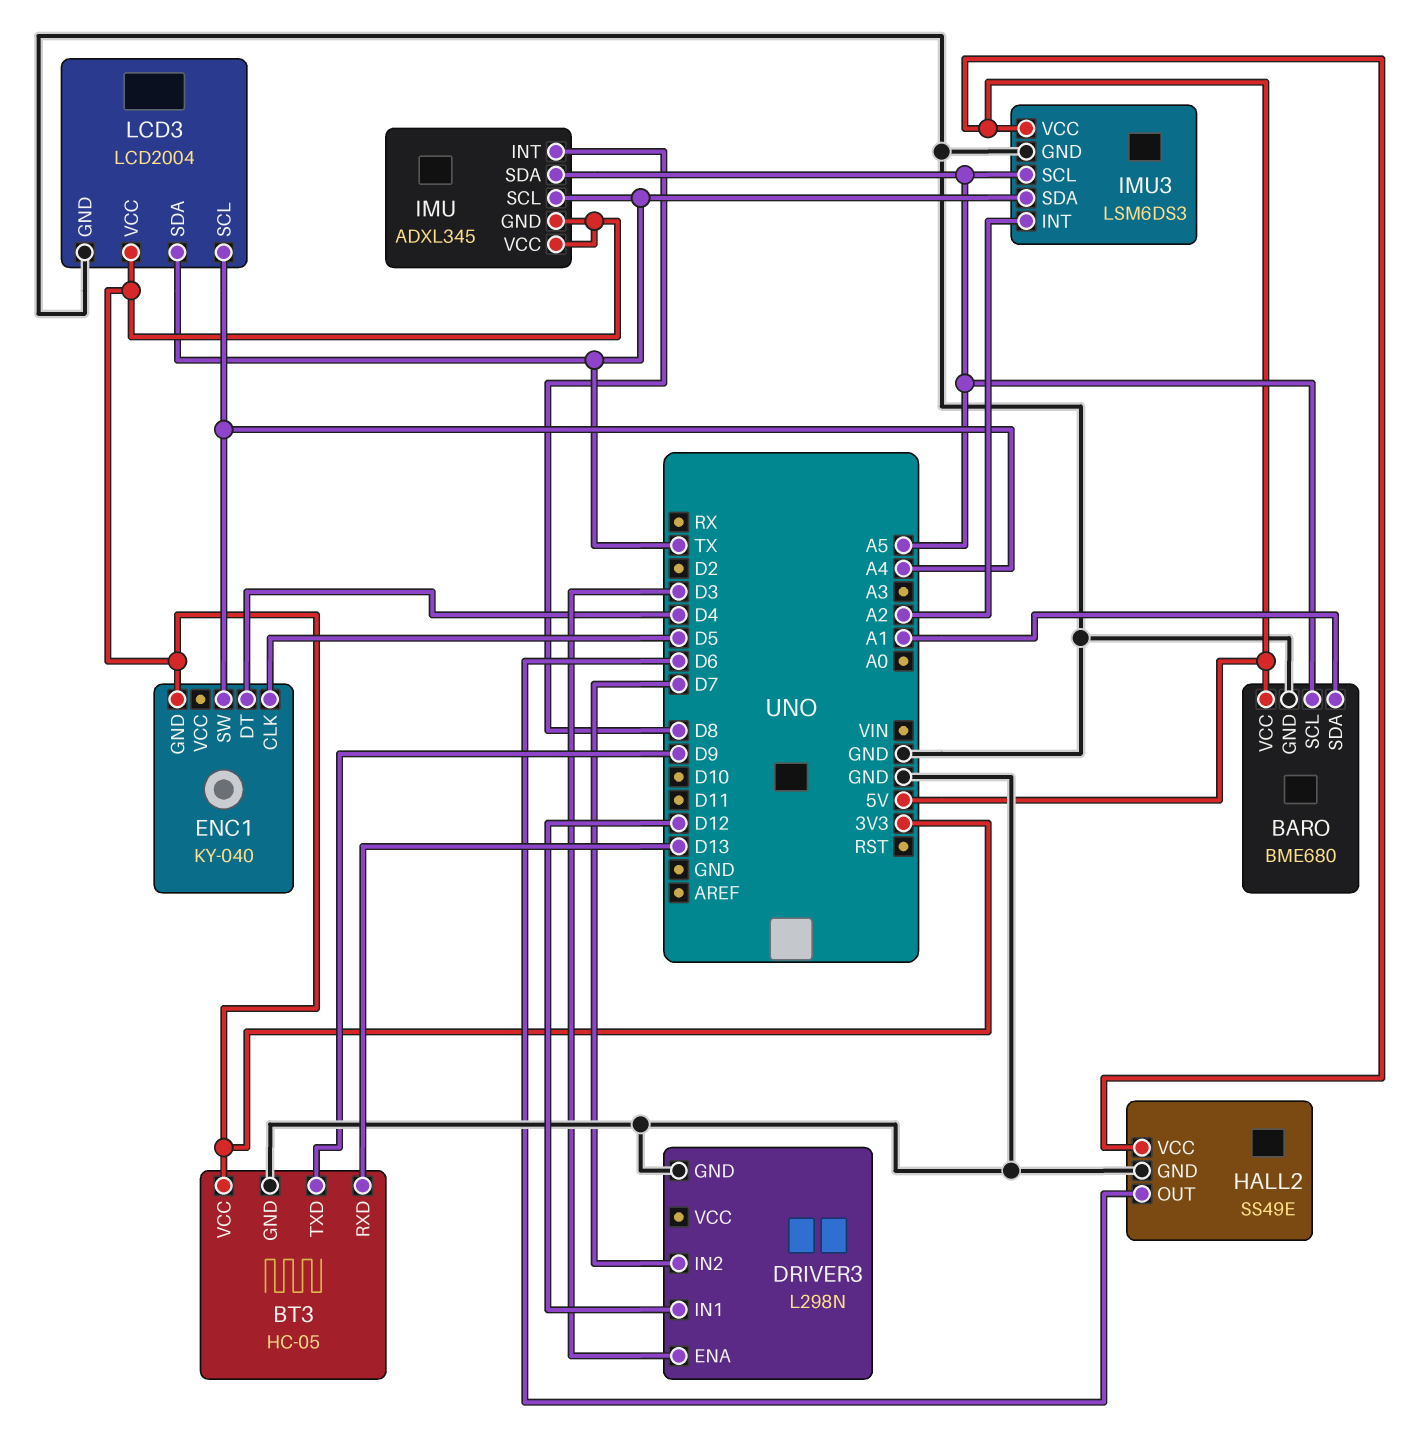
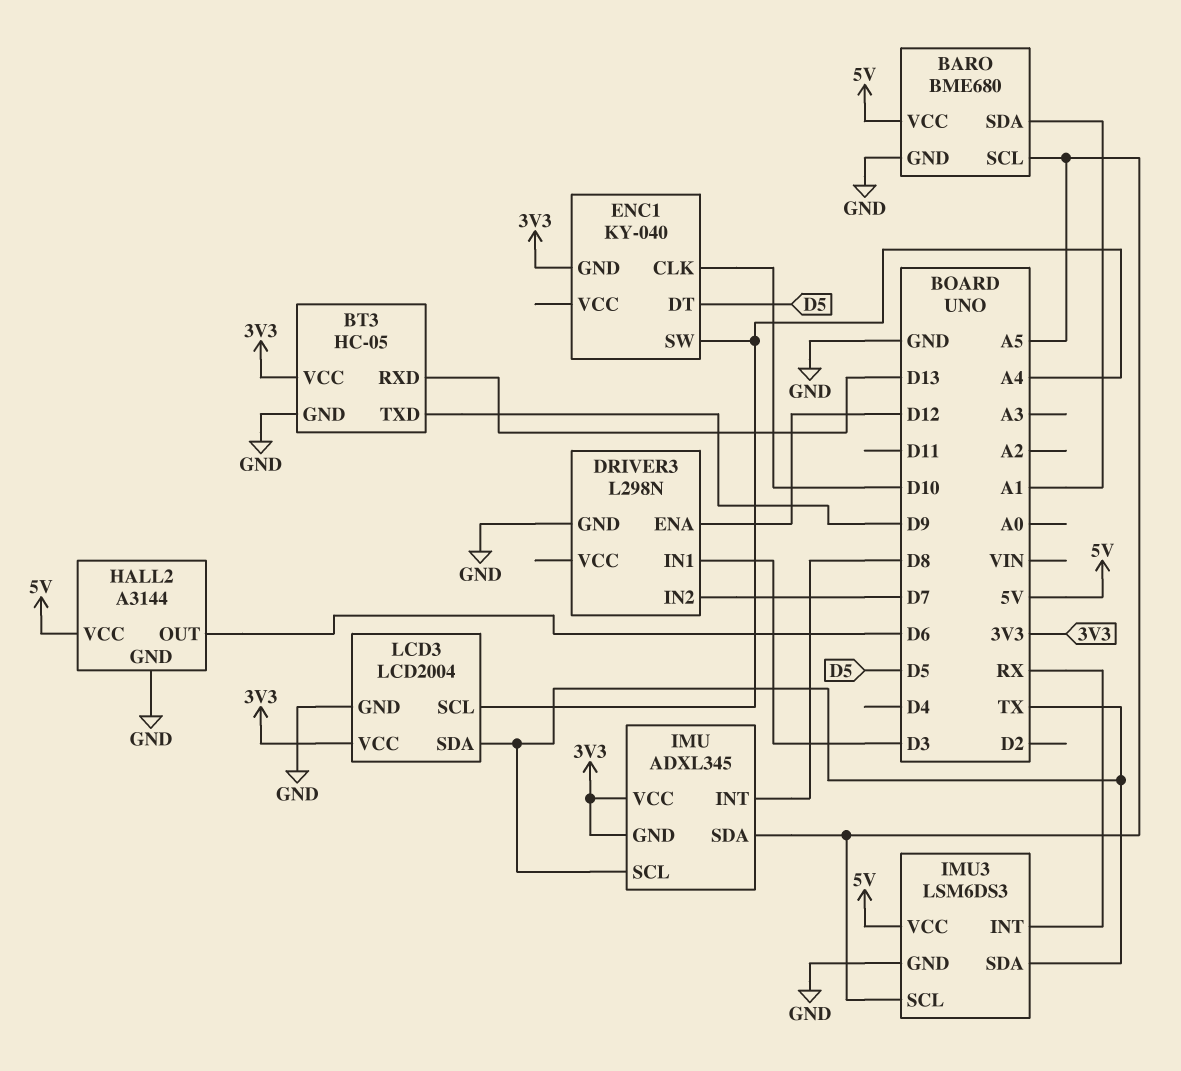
DRIVER3 pin ENA: D3 -> D12
DRIVER3 pin IN1: D12 -> D3
ENC1 pin CLK: D5 -> D10
ENC1 pin DT: D4 -> D5
HALL2: SS49E -> A3144
IMU3 pin INT: A2 -> RX

